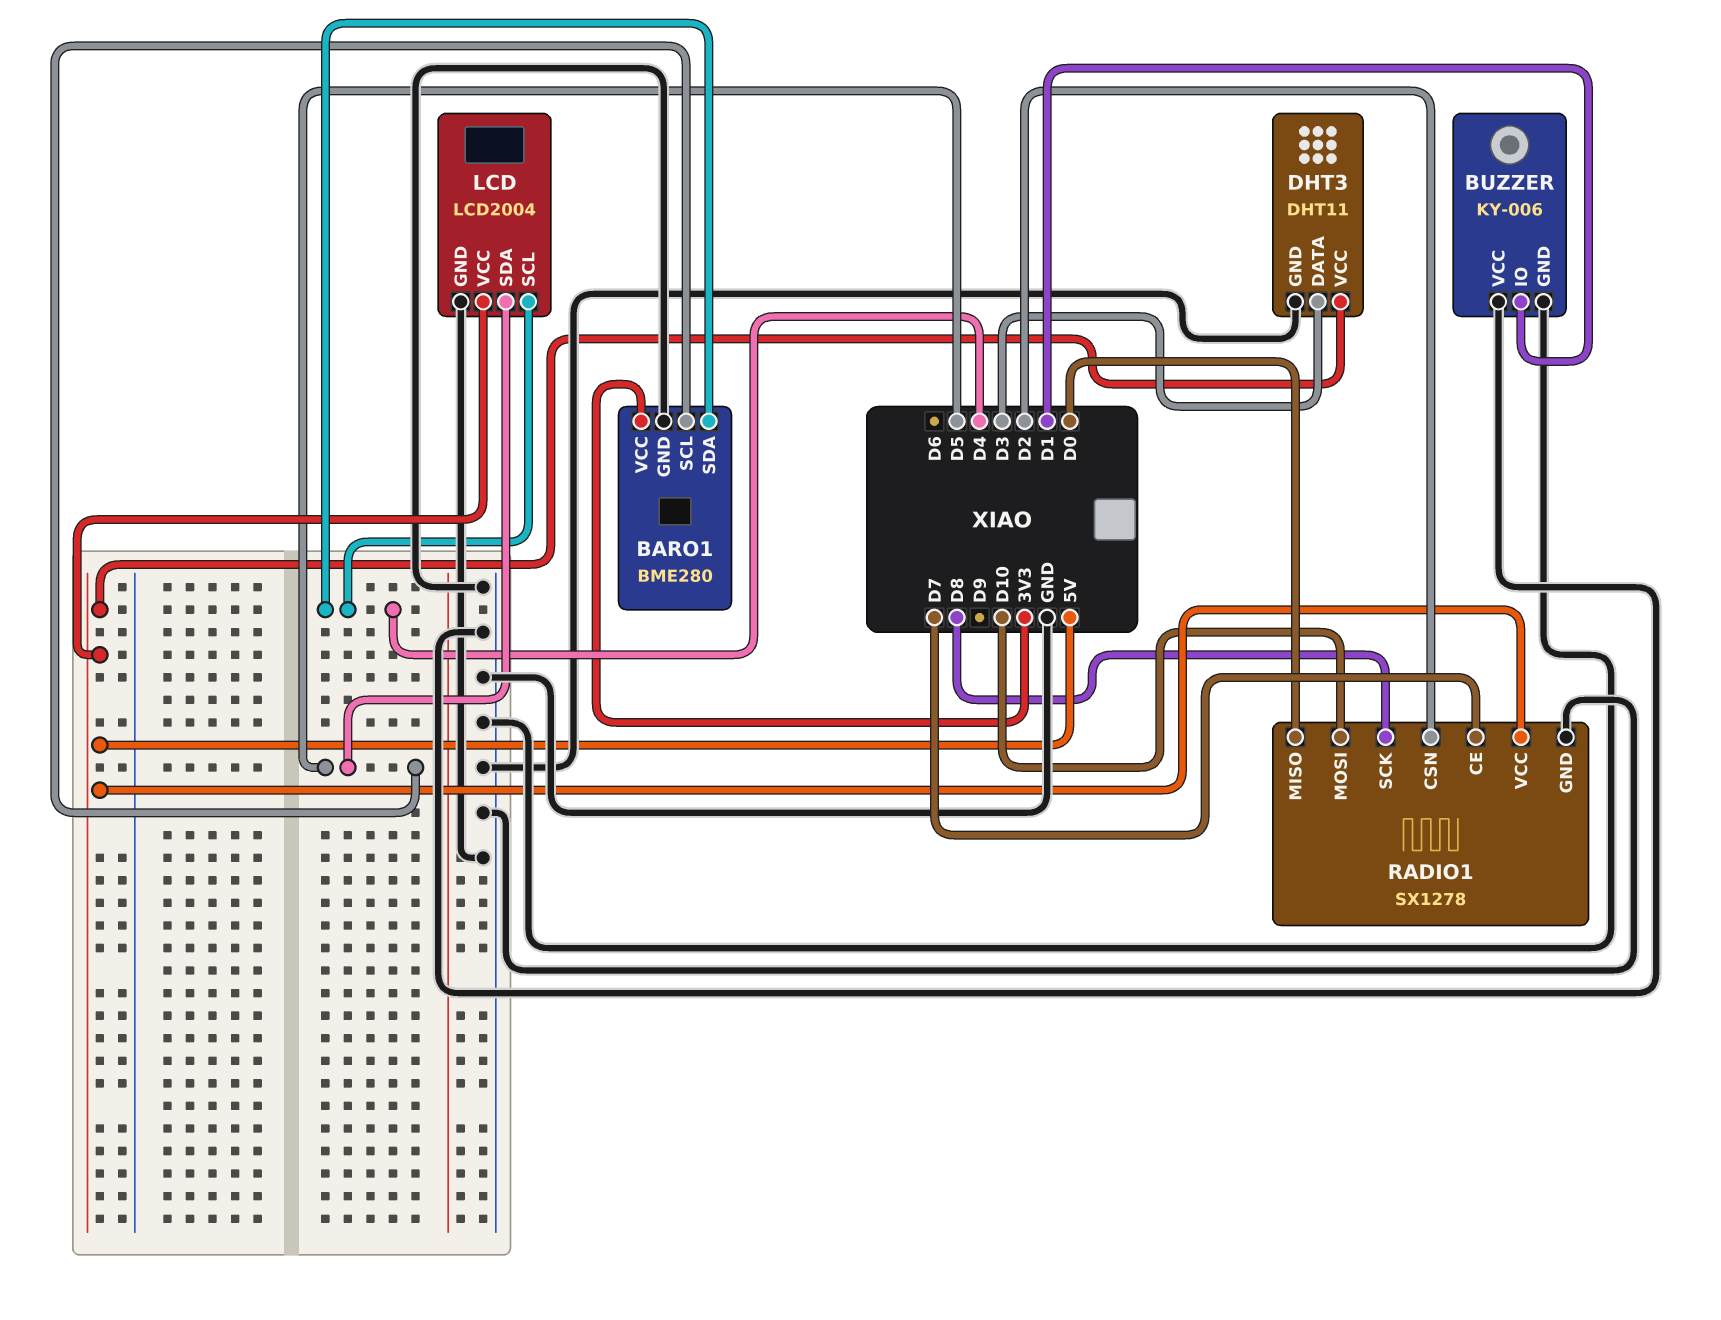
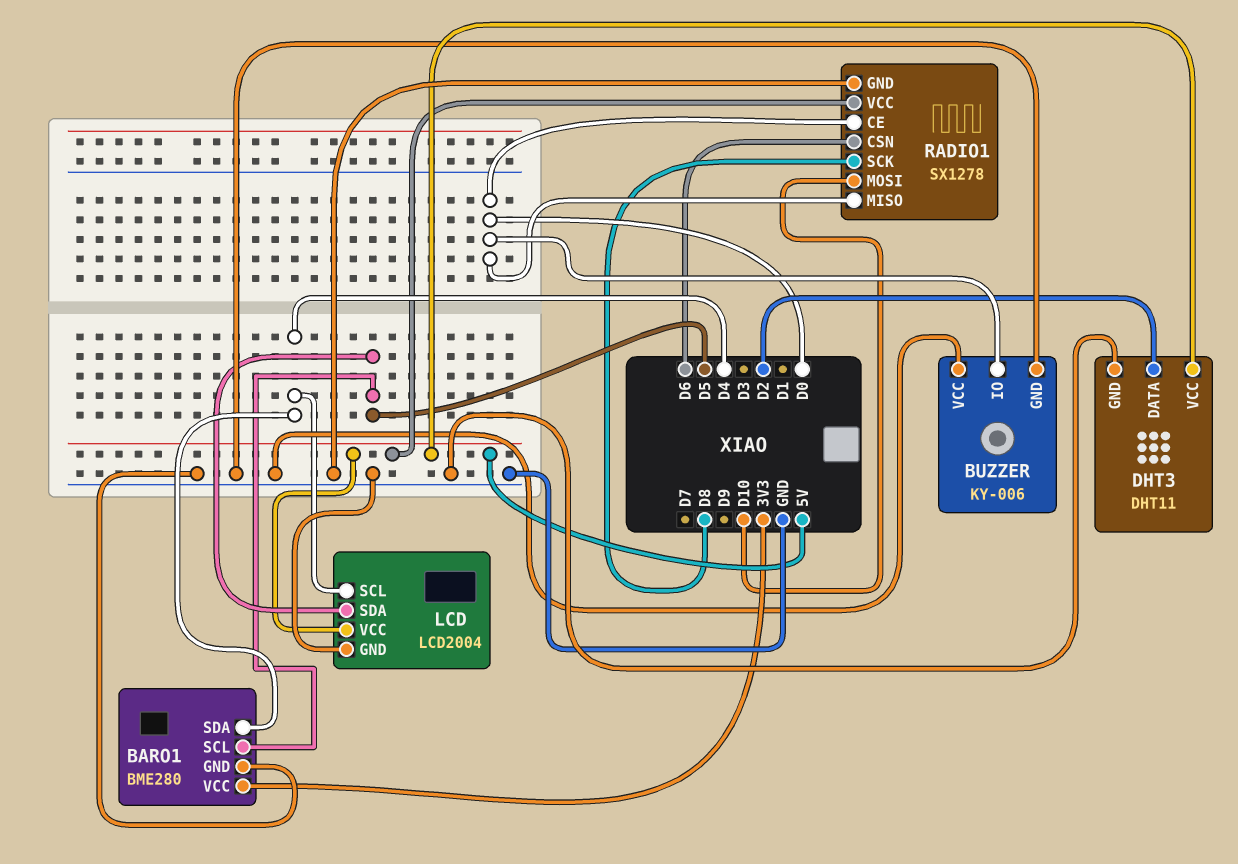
BUZZER pin IO: D1 -> D0
DHT3 pin DATA: D3 -> D2
RADIO1 pin CE: D7 -> D0
RADIO1 pin CSN: D2 -> D6

